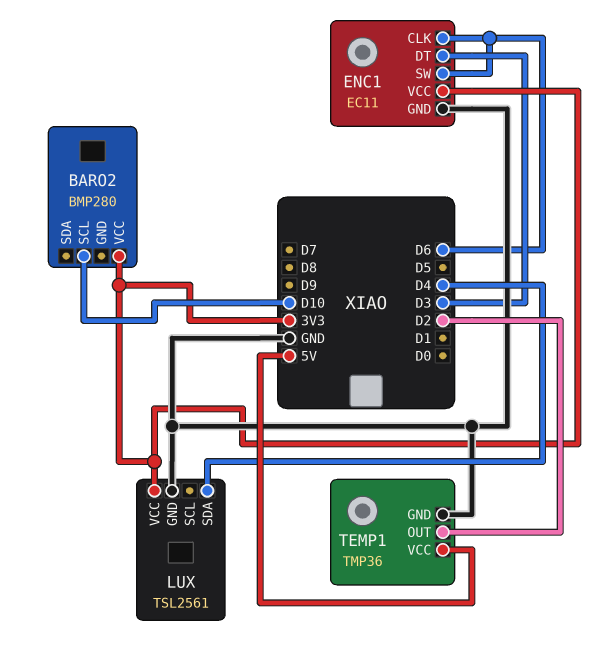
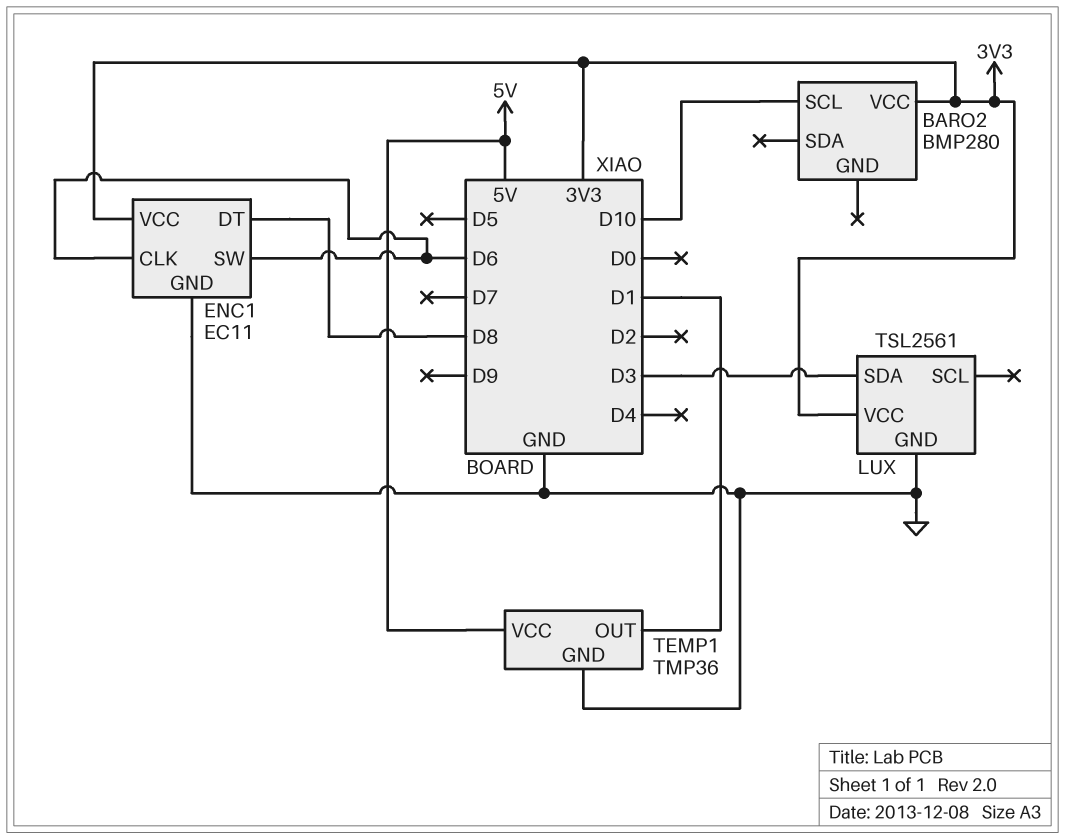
ENC1 pin DT: D3 -> D8
LUX pin SDA: D4 -> D3
TEMP1 pin OUT: D2 -> D1

